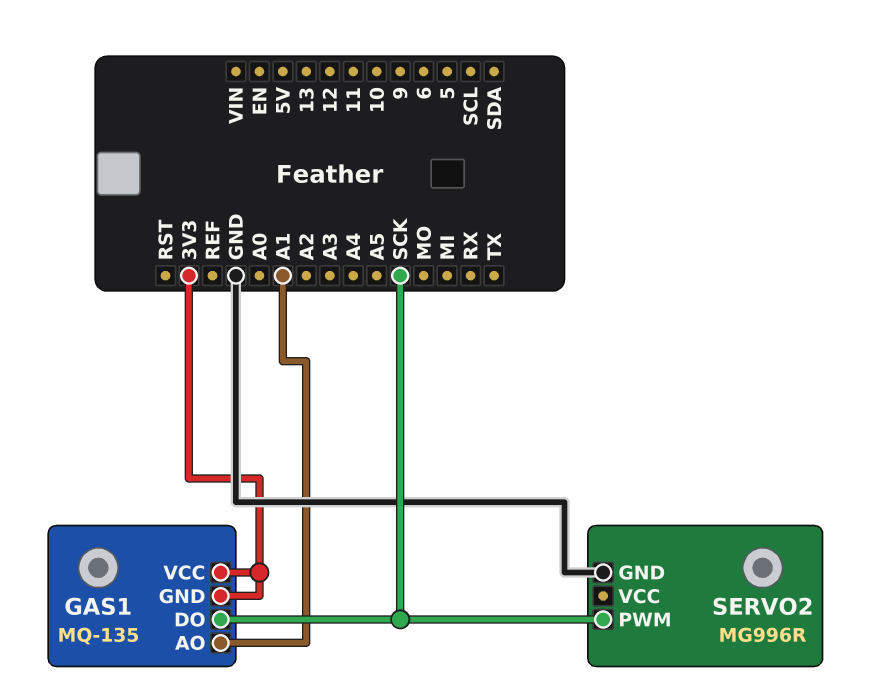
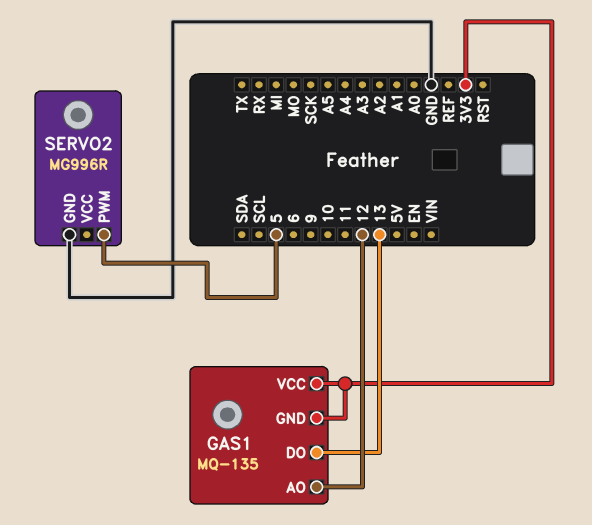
GAS1 pin AO: A1 -> 12
GAS1 pin DO: SCK -> 13
SERVO2 pin PWM: SCK -> 5

